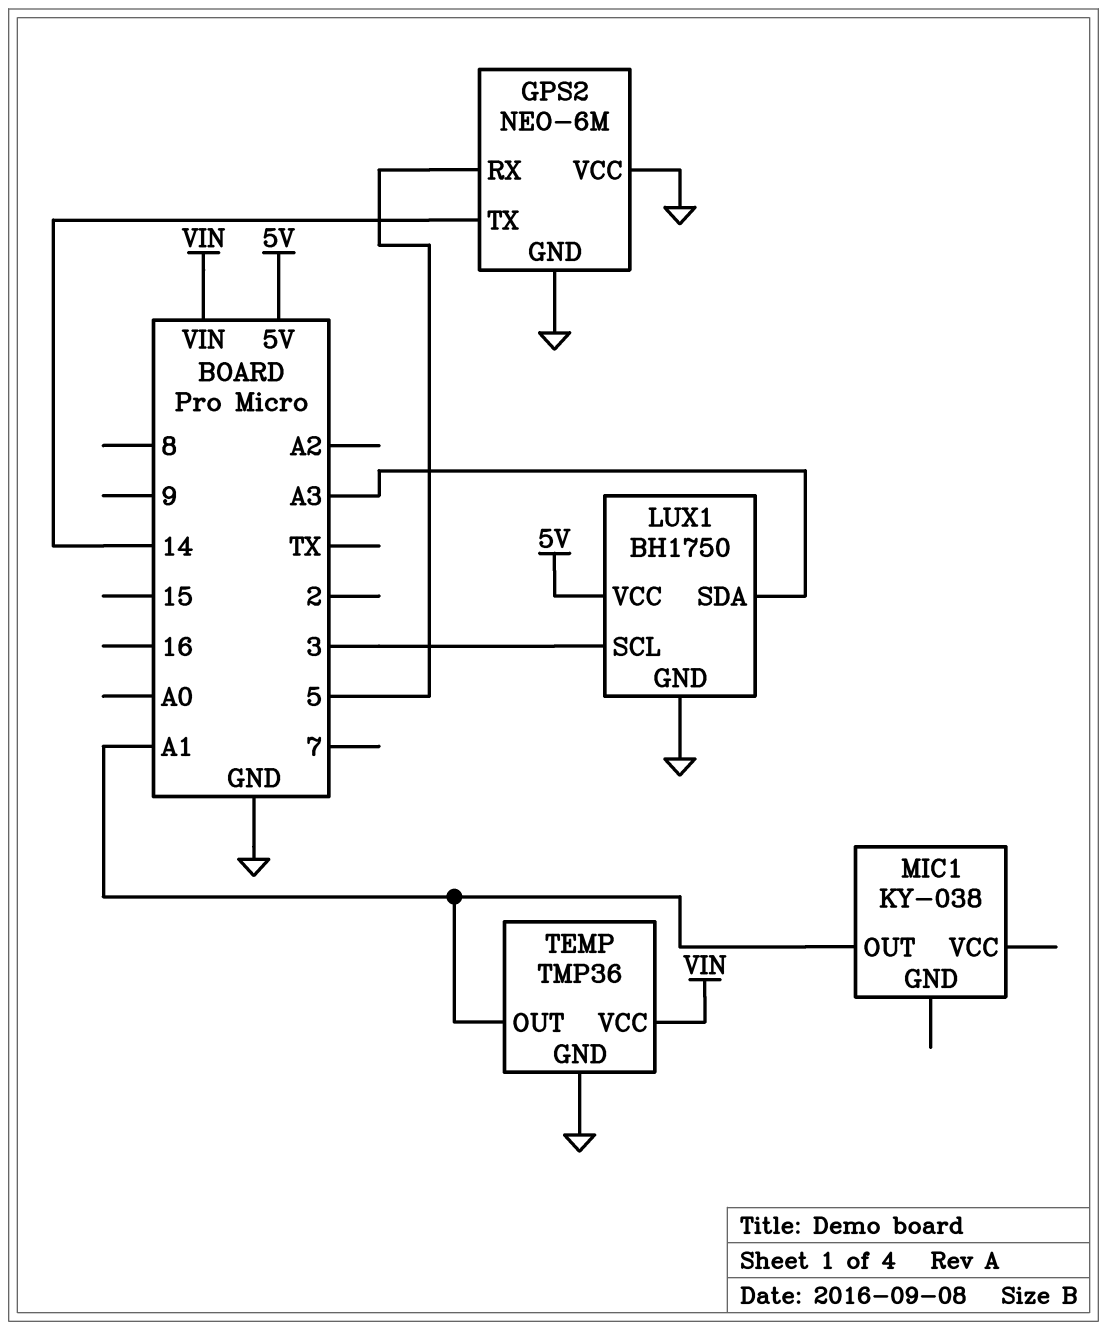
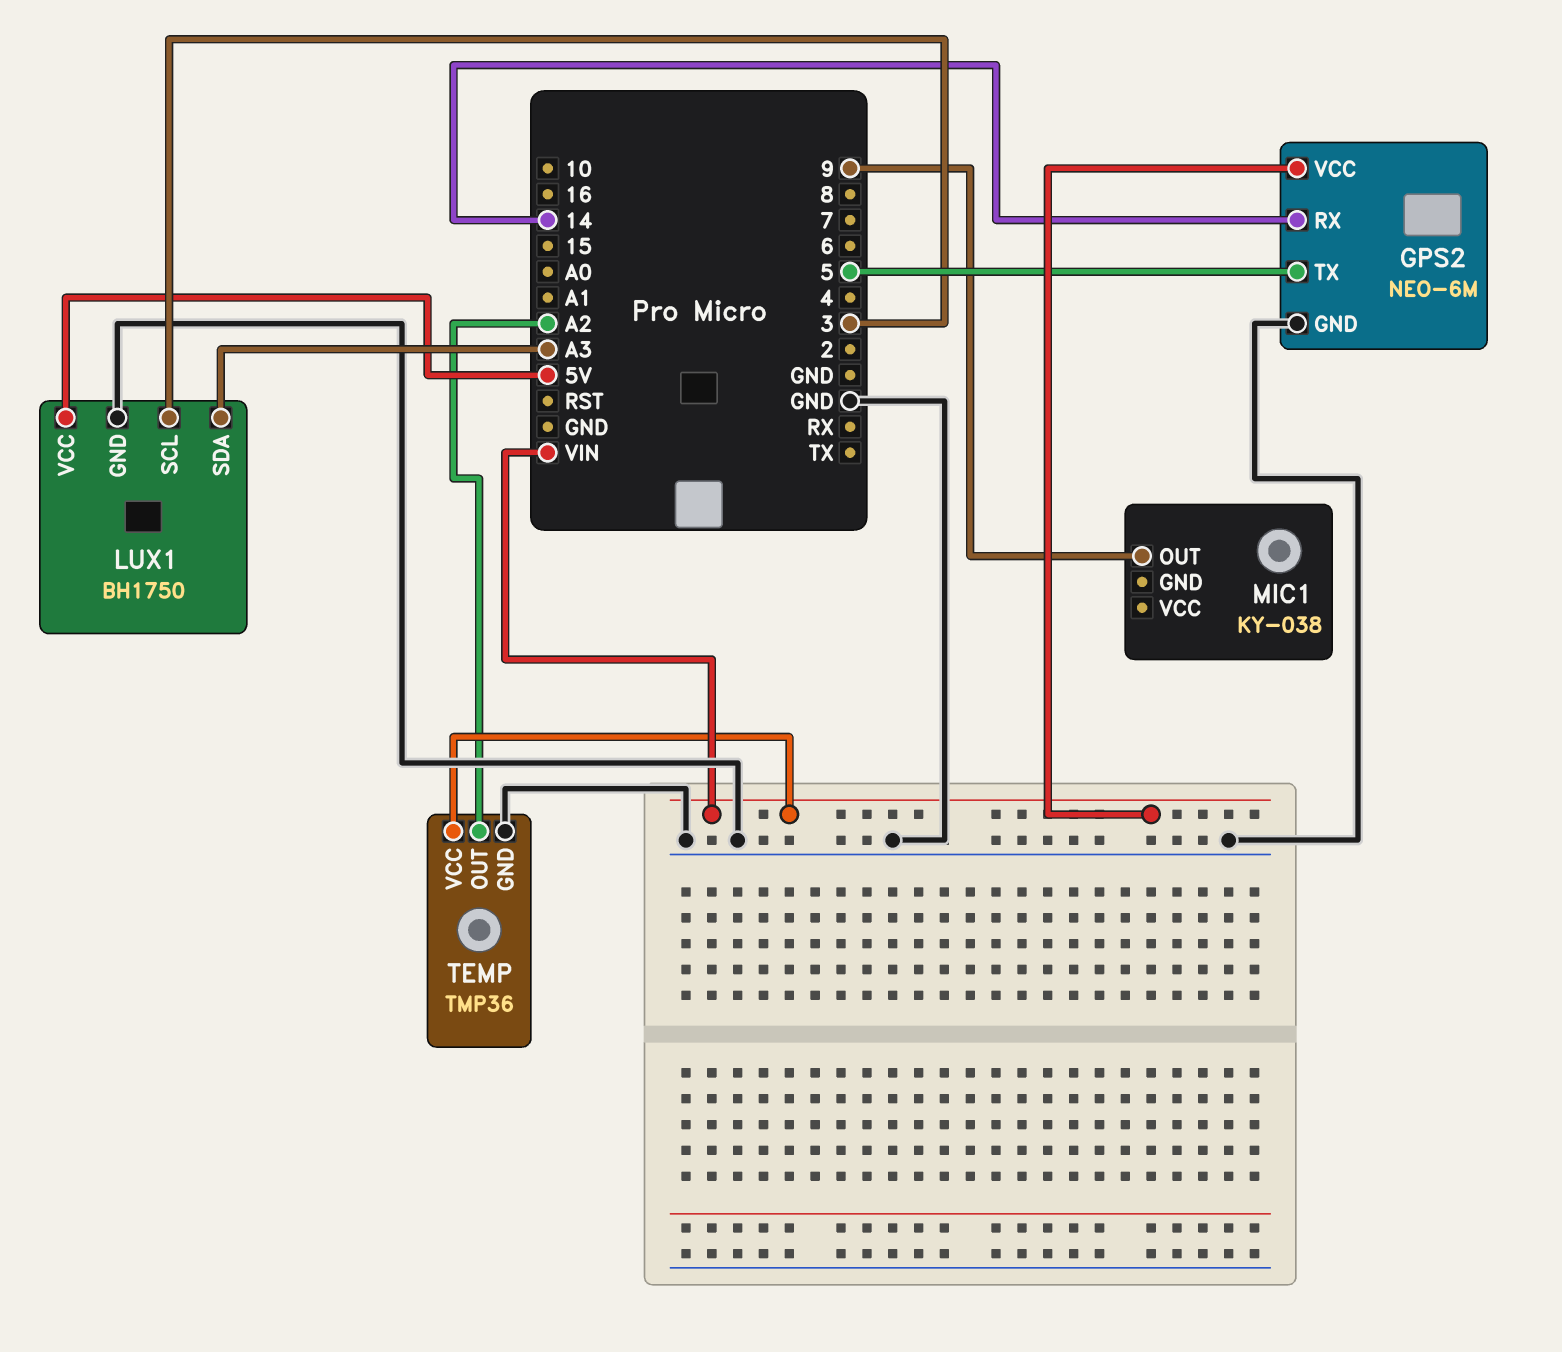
GPS2 pin RX: 5 -> 14
GPS2 pin TX: 14 -> 5
GPS2 pin VCC: GND -> VIN
MIC1 pin OUT: A1 -> 9
TEMP pin OUT: A1 -> A2

